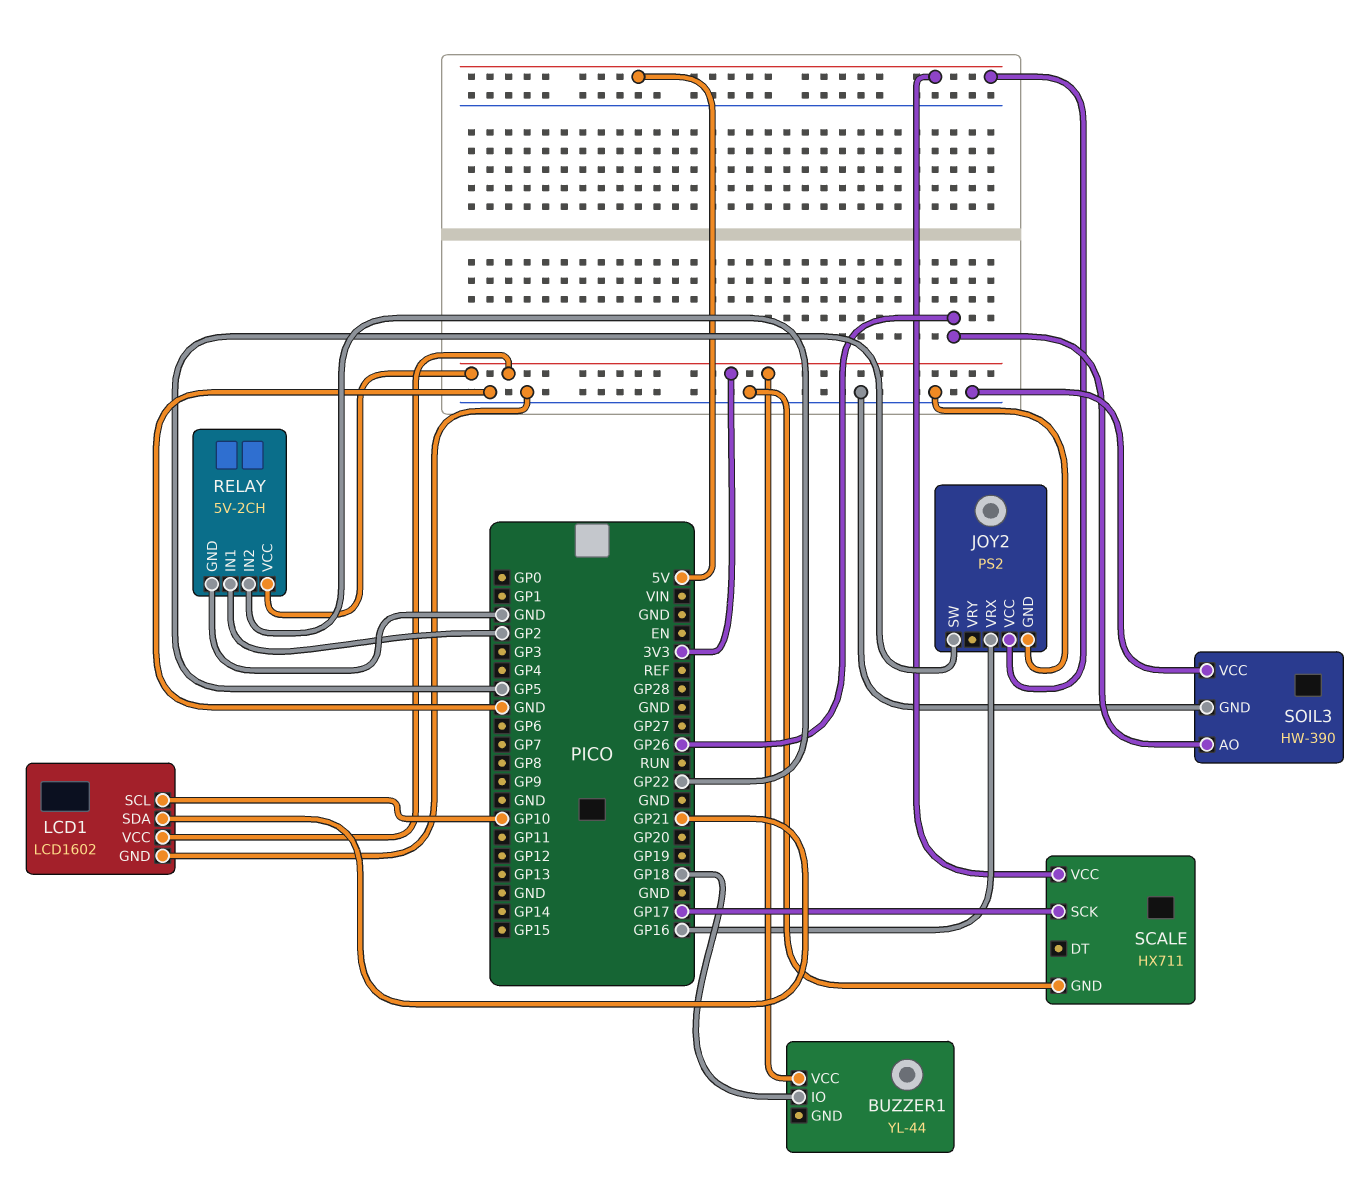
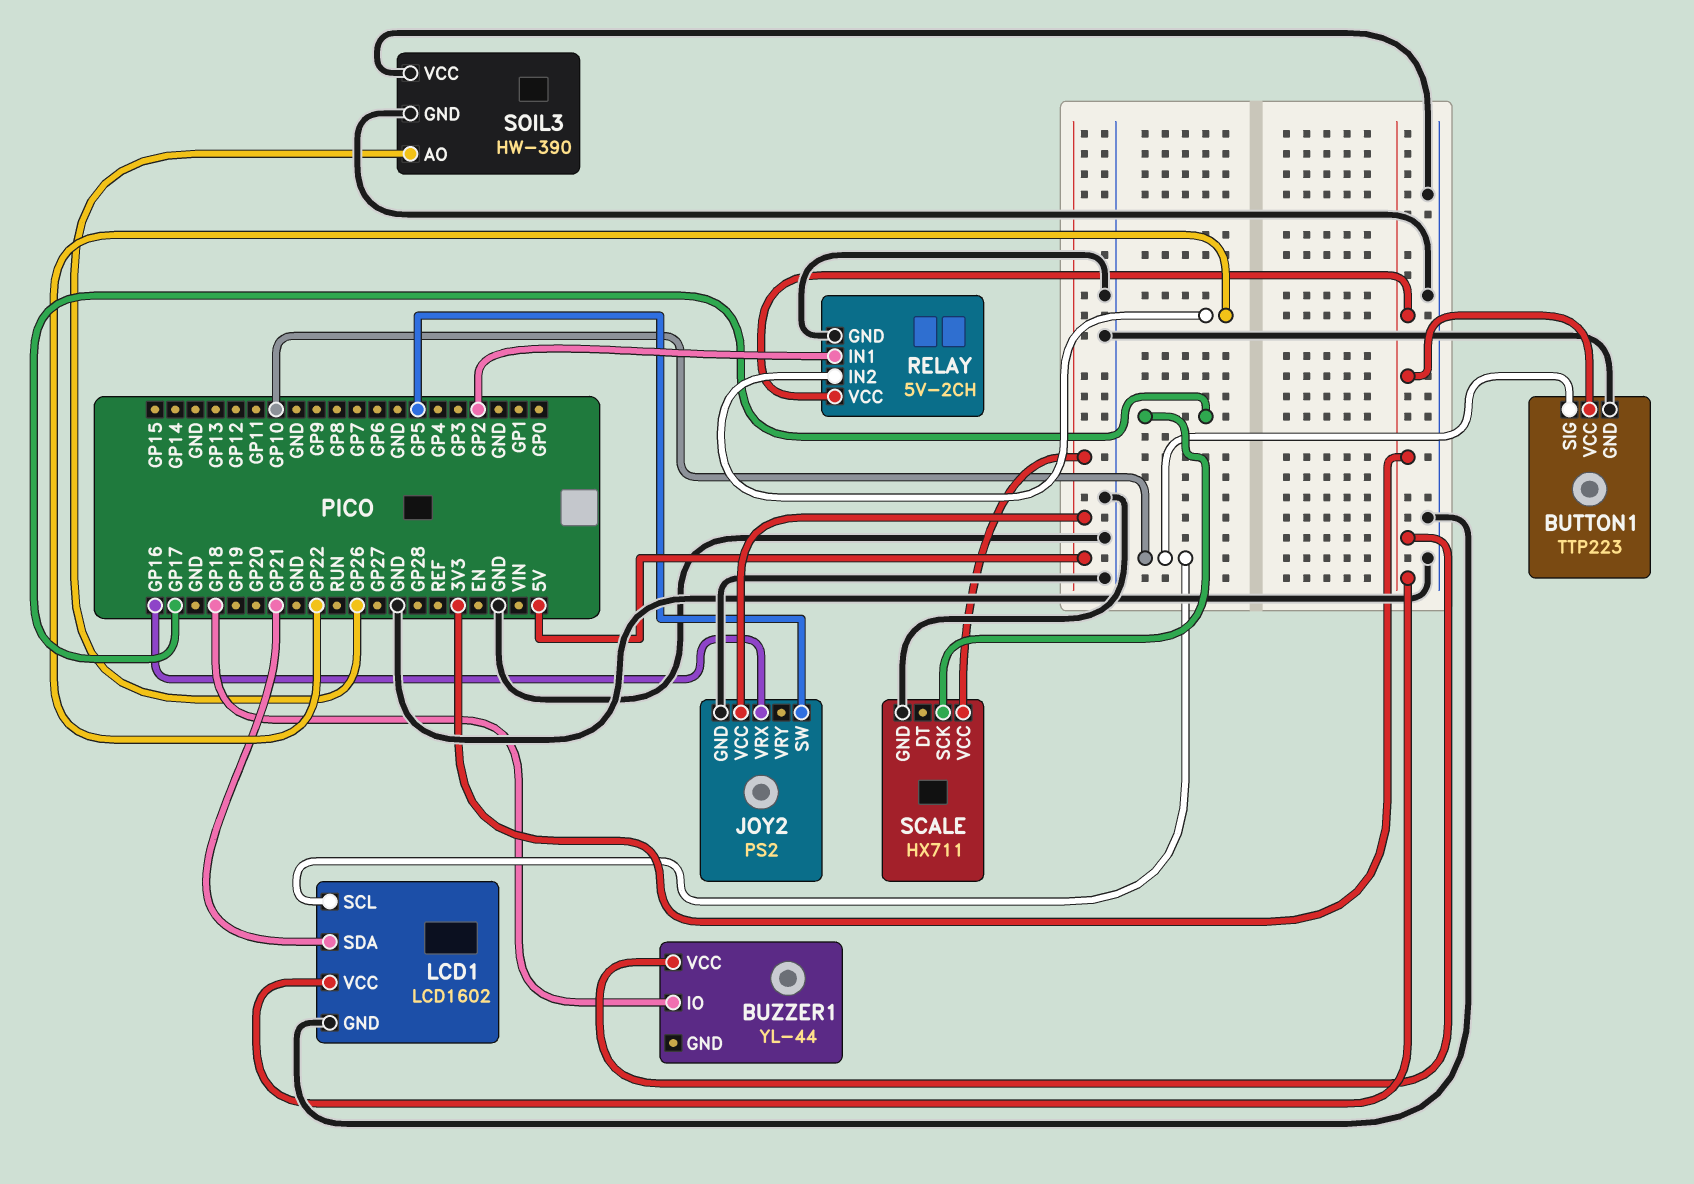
BUTTON1: none -> TTP223
BUTTON1 pin GND: none -> GND
BUTTON1 pin SIG: none -> GP10
BUTTON1 pin VCC: none -> 3V3

